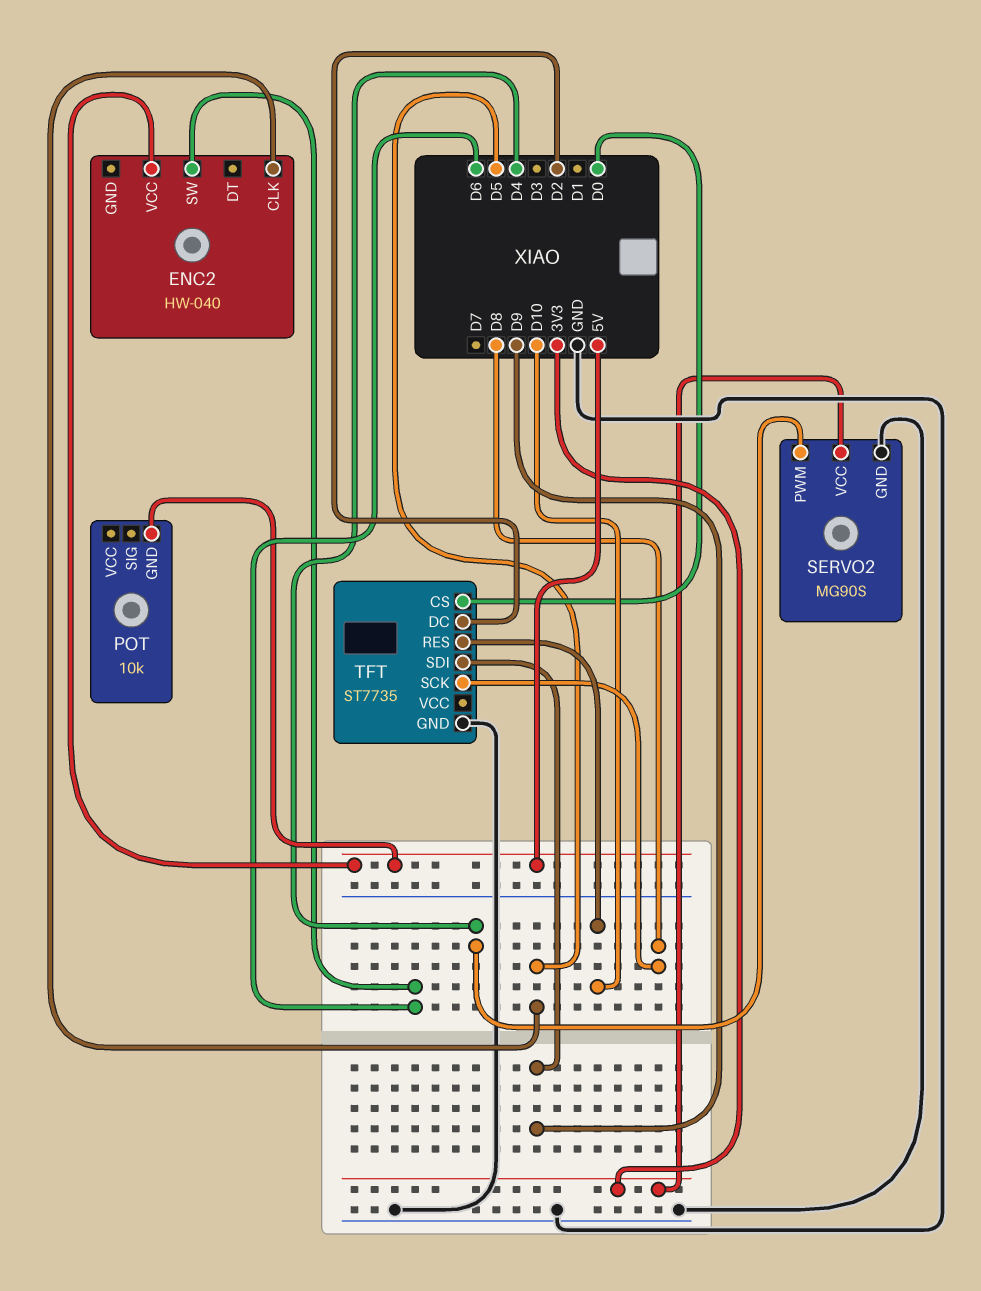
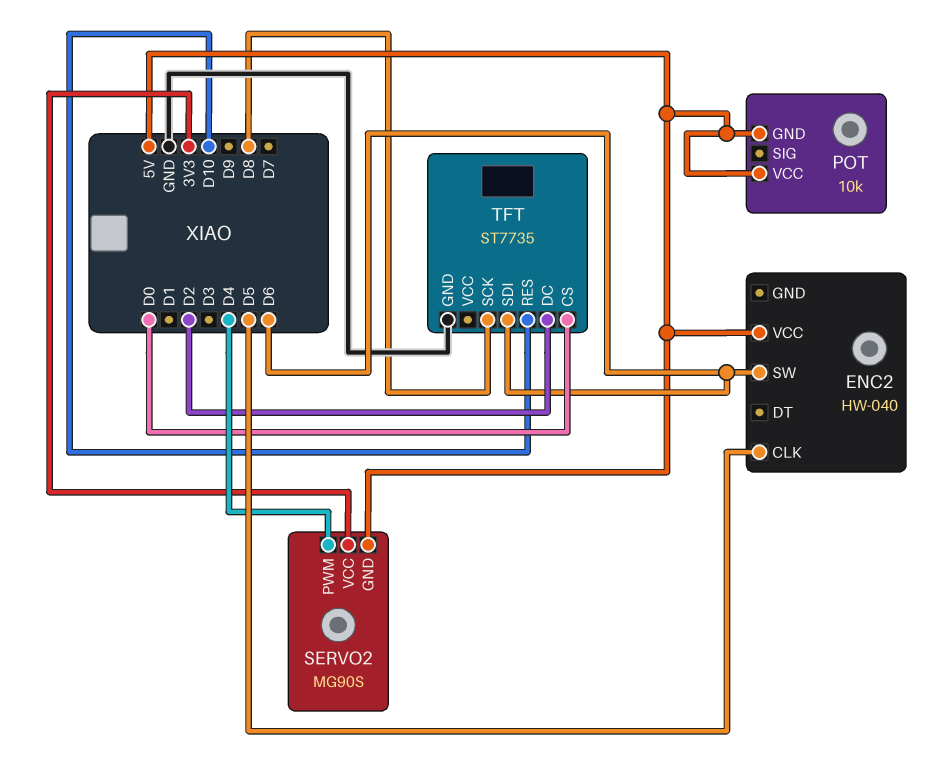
POT pin VCC: none -> 5V
SERVO2 pin GND: GND -> 5V
TFT pin SDI: D9 -> D6

